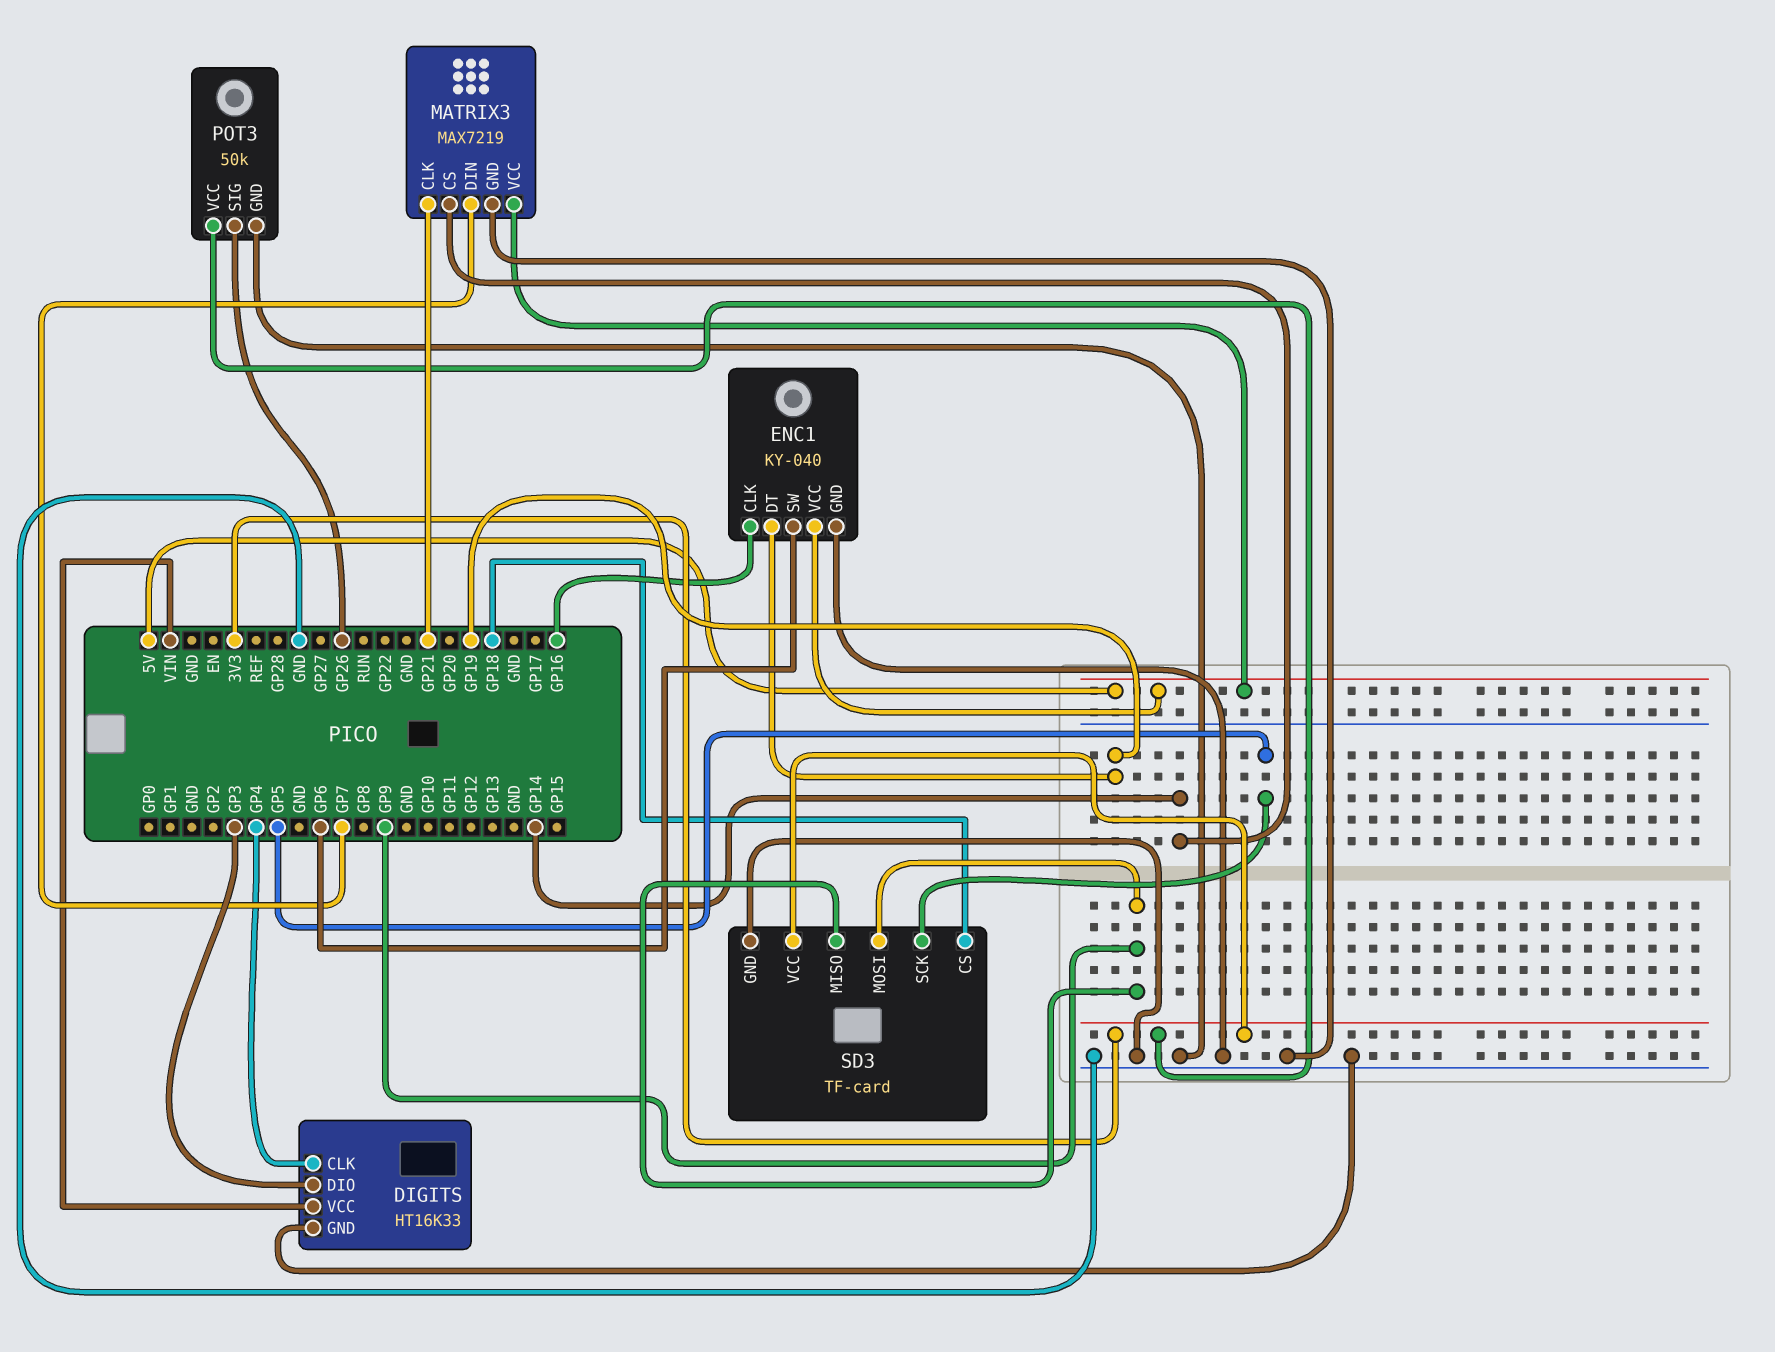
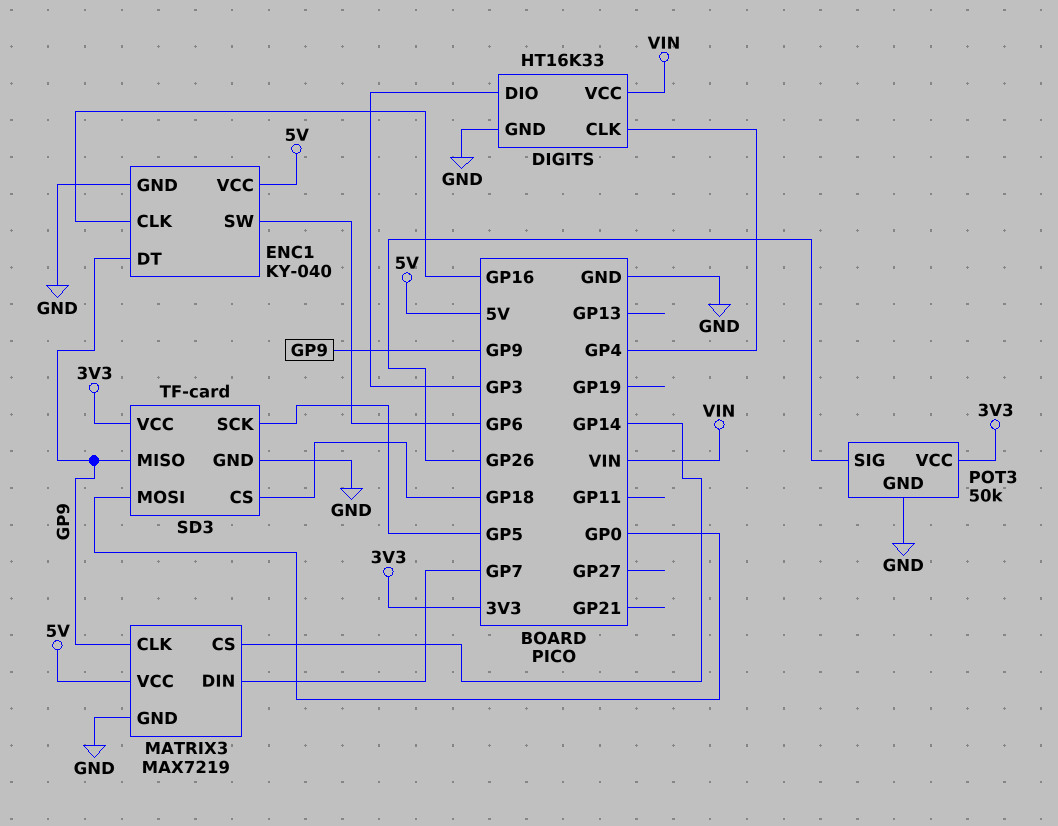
ENC1 pin DT: GP19 -> GP9
MATRIX3 pin CLK: GP21 -> GP9
SD3 pin MOSI: GP9 -> GP0

